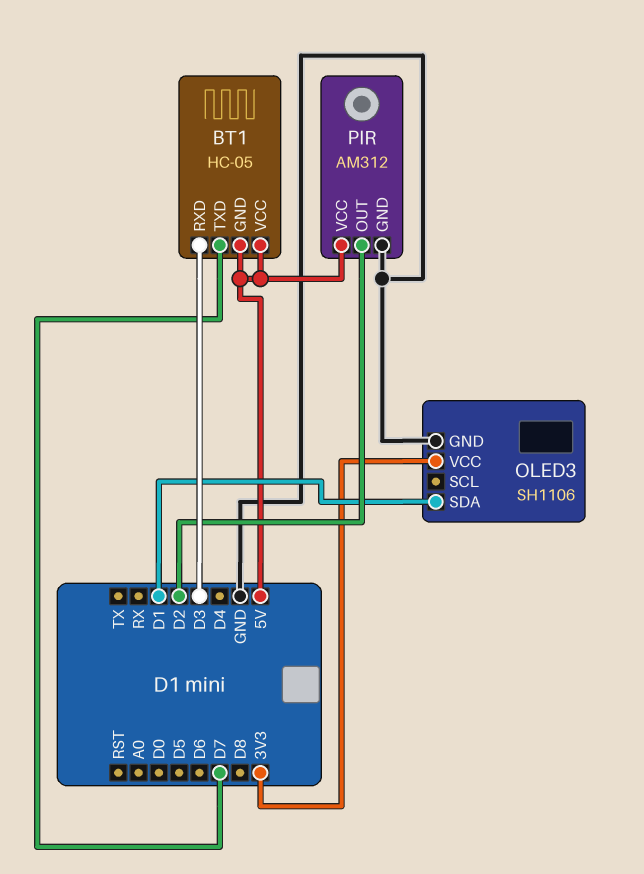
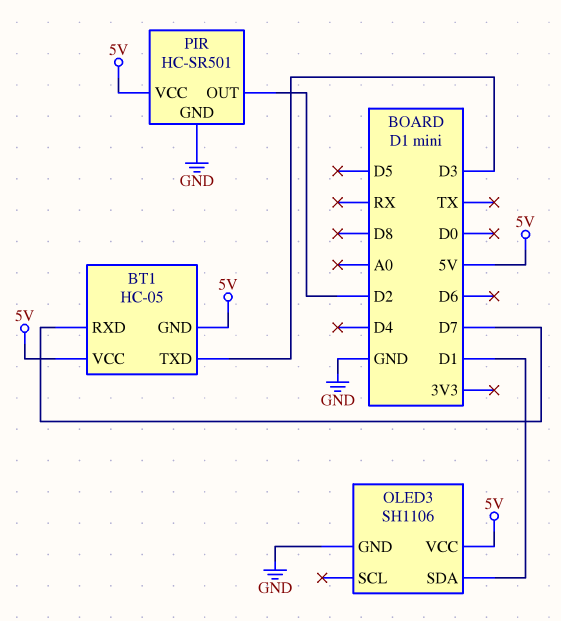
BT1 pin RXD: D3 -> D7
BT1 pin TXD: D7 -> D3
OLED3 pin VCC: 3V3 -> 5V
PIR: AM312 -> HC-SR501

